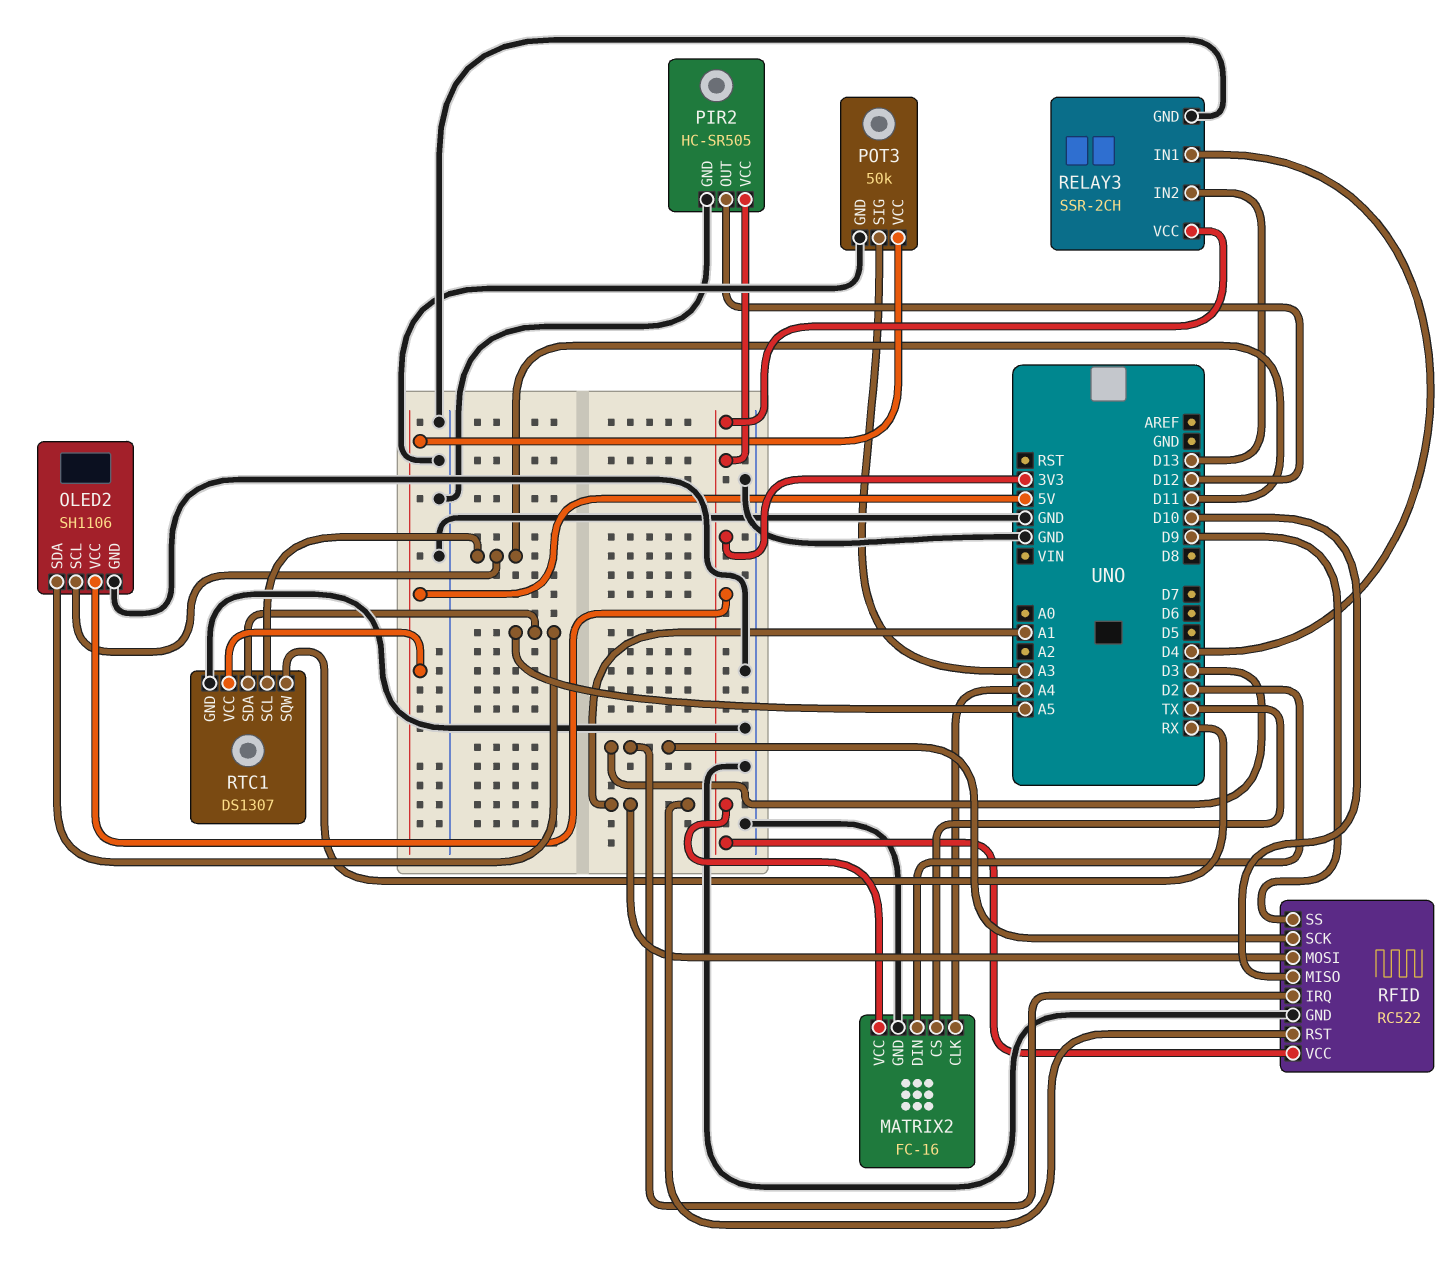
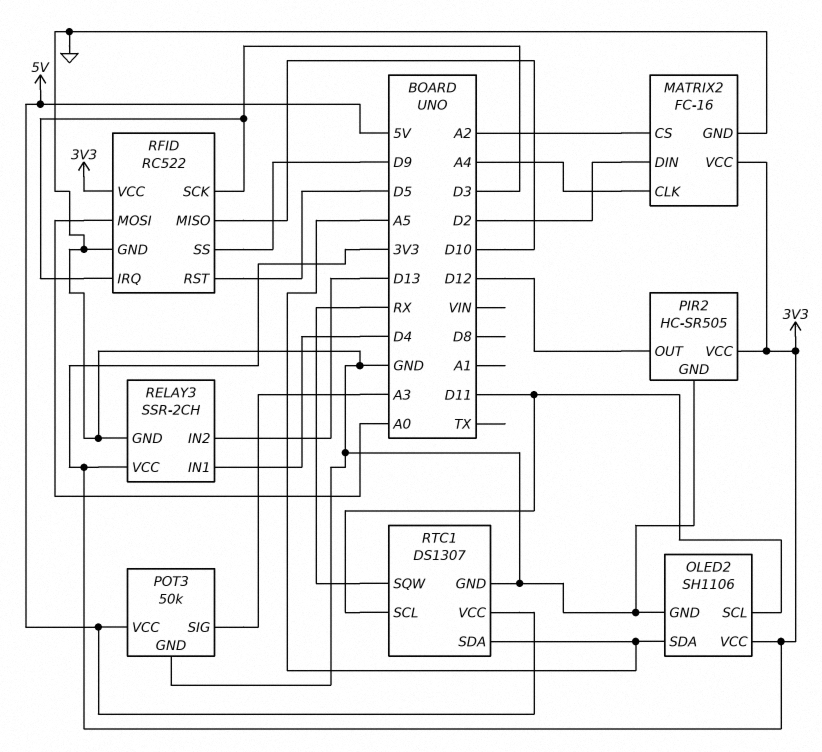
MATRIX2 pin CS: TX -> A2
RFID pin MOSI: A1 -> A0
RFID pin RST: A1 -> D5

